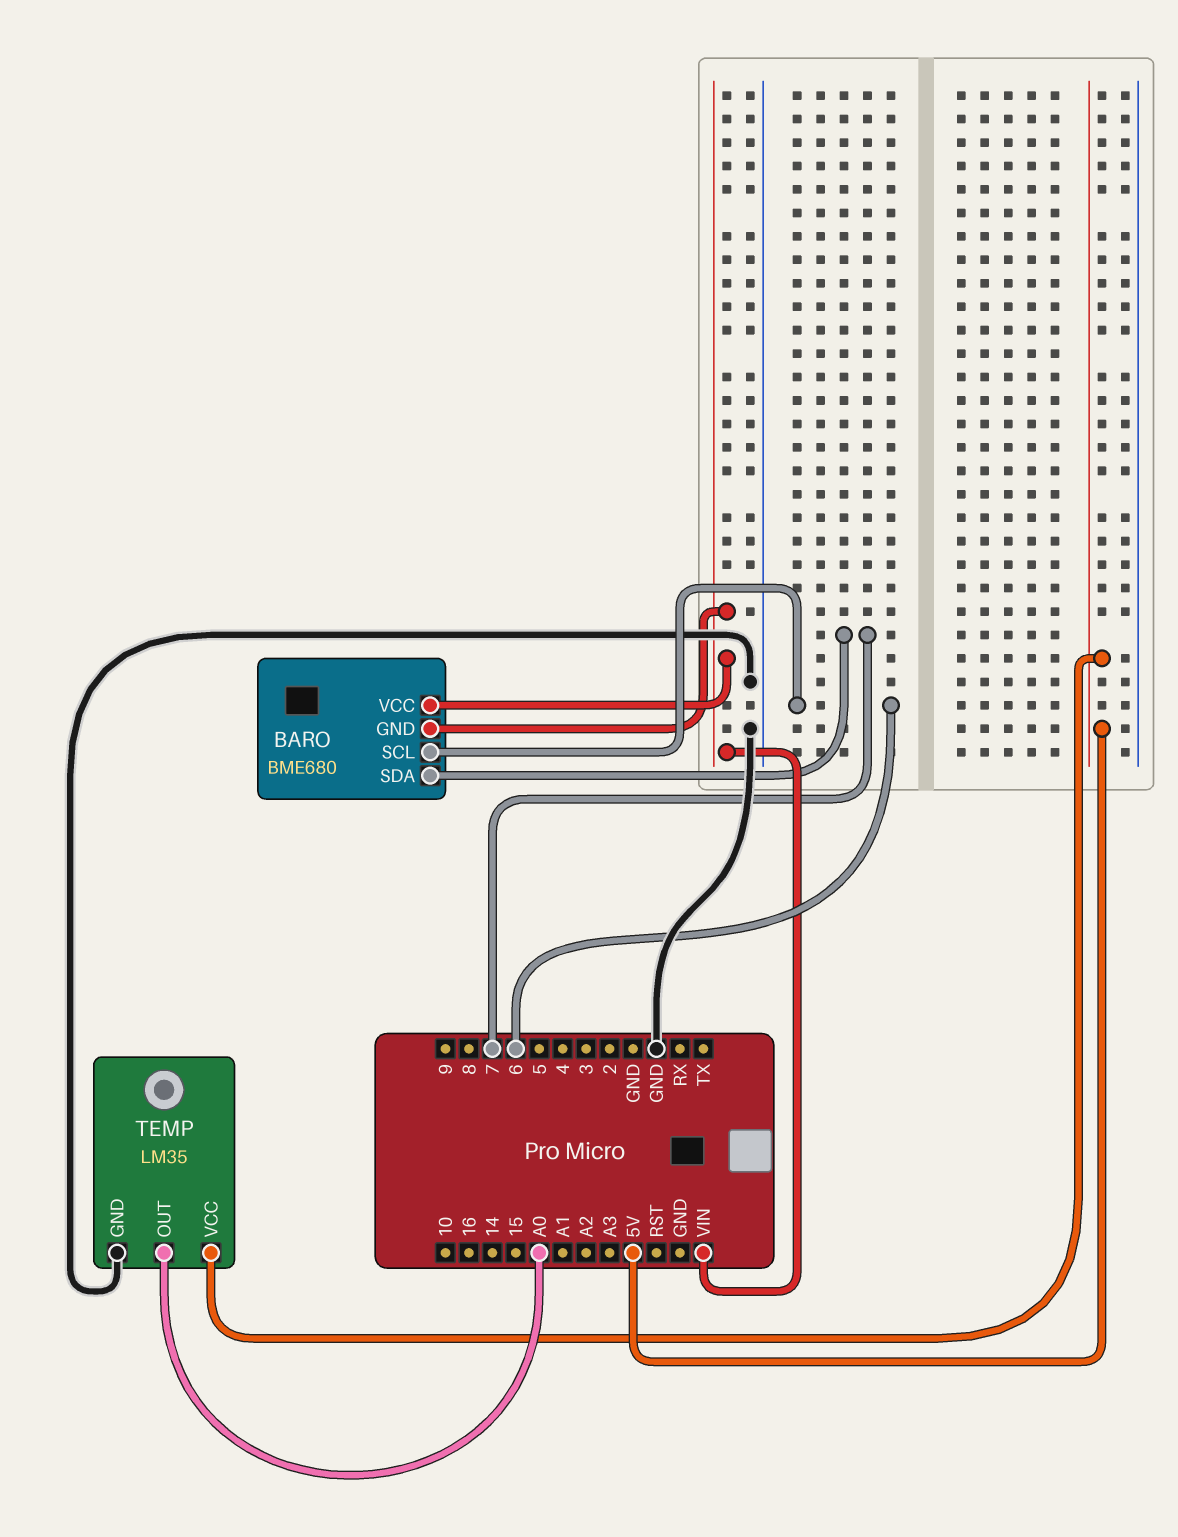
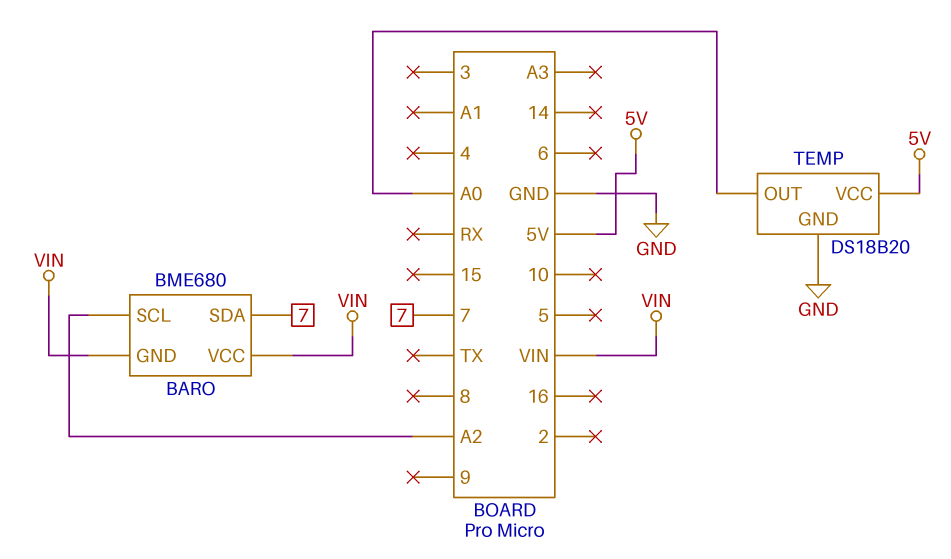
BARO pin SCL: 6 -> A2
TEMP: LM35 -> DS18B20

